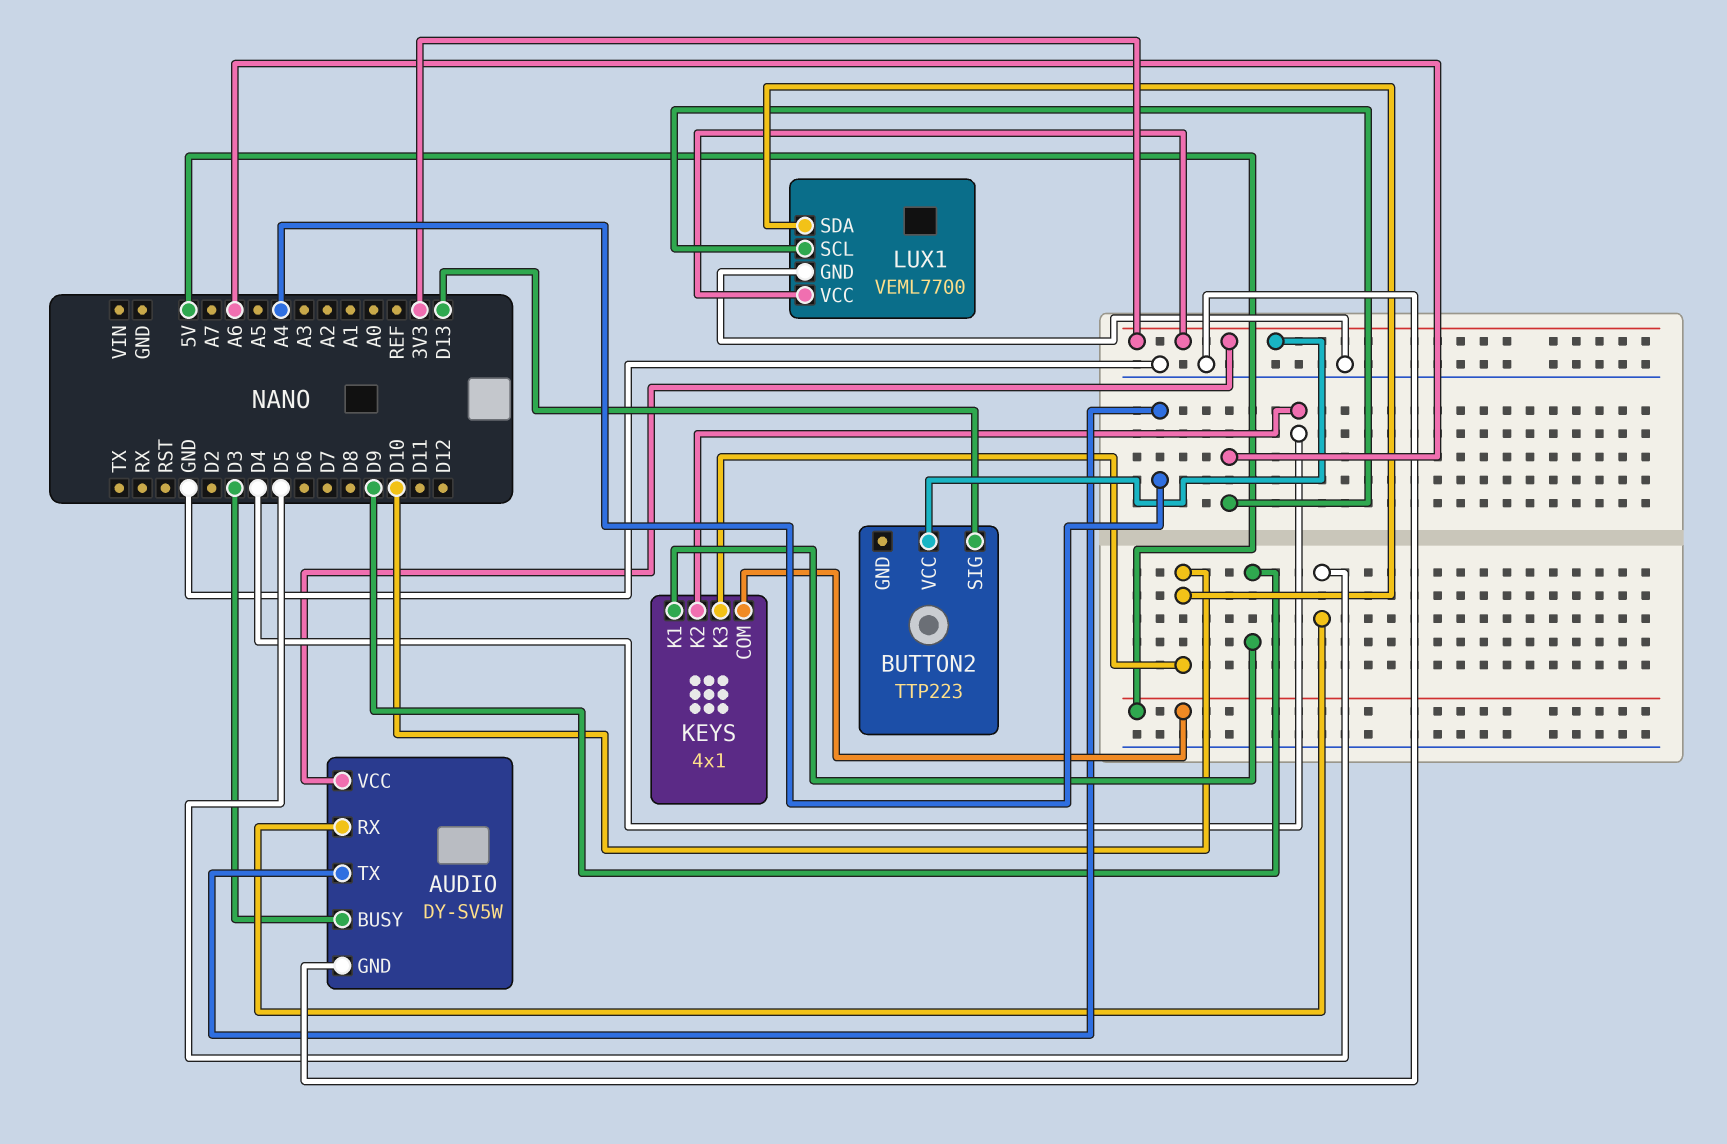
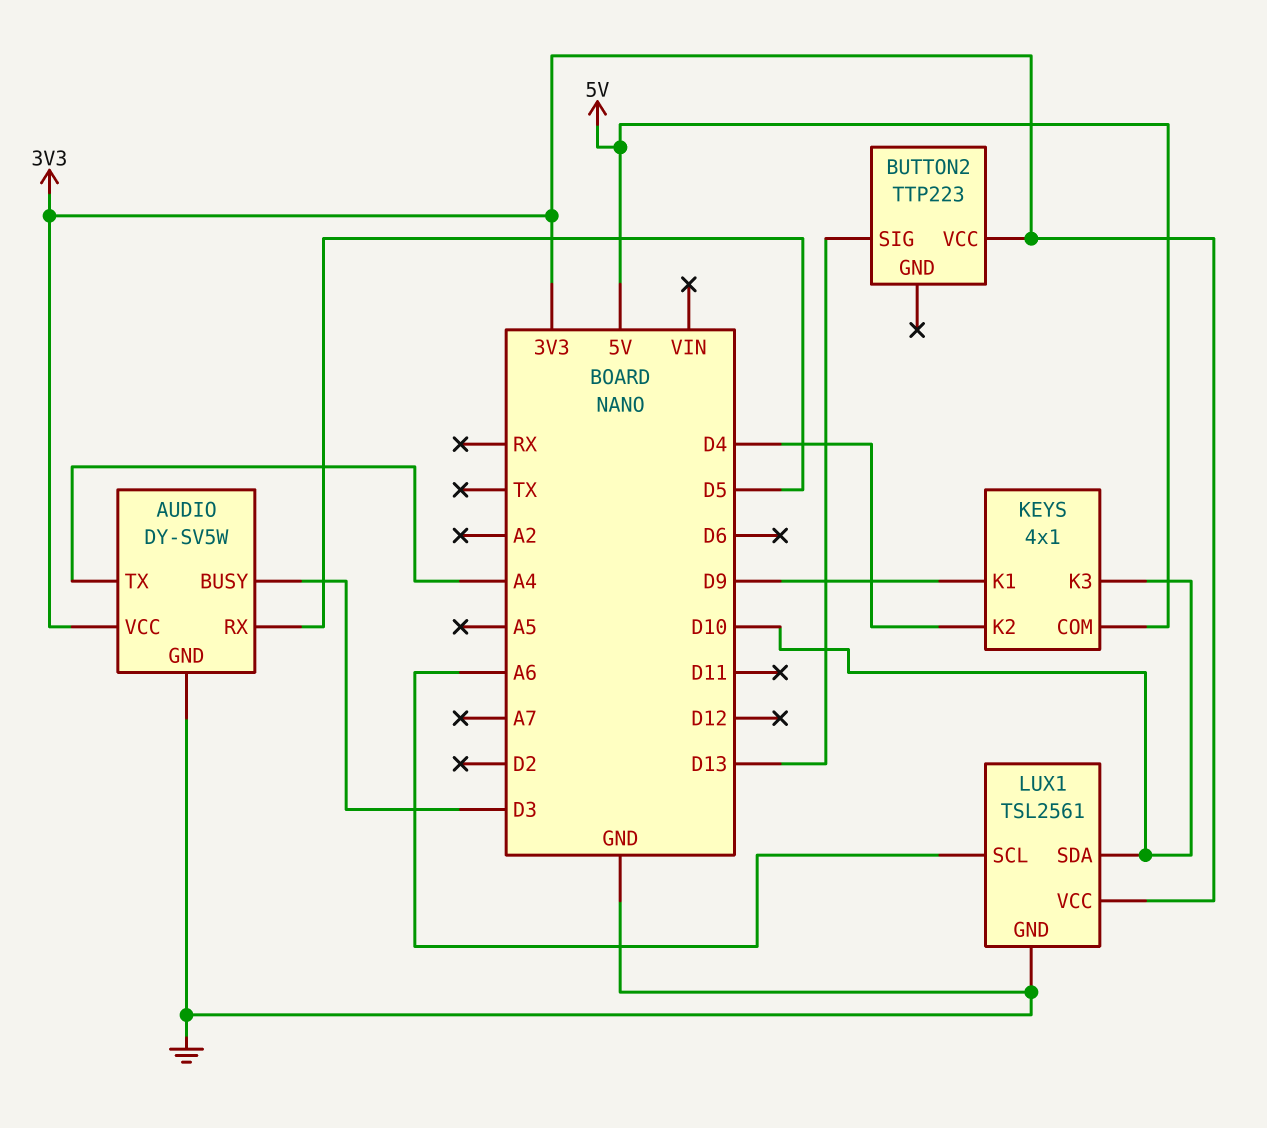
LUX1: VEML7700 -> TSL2561

